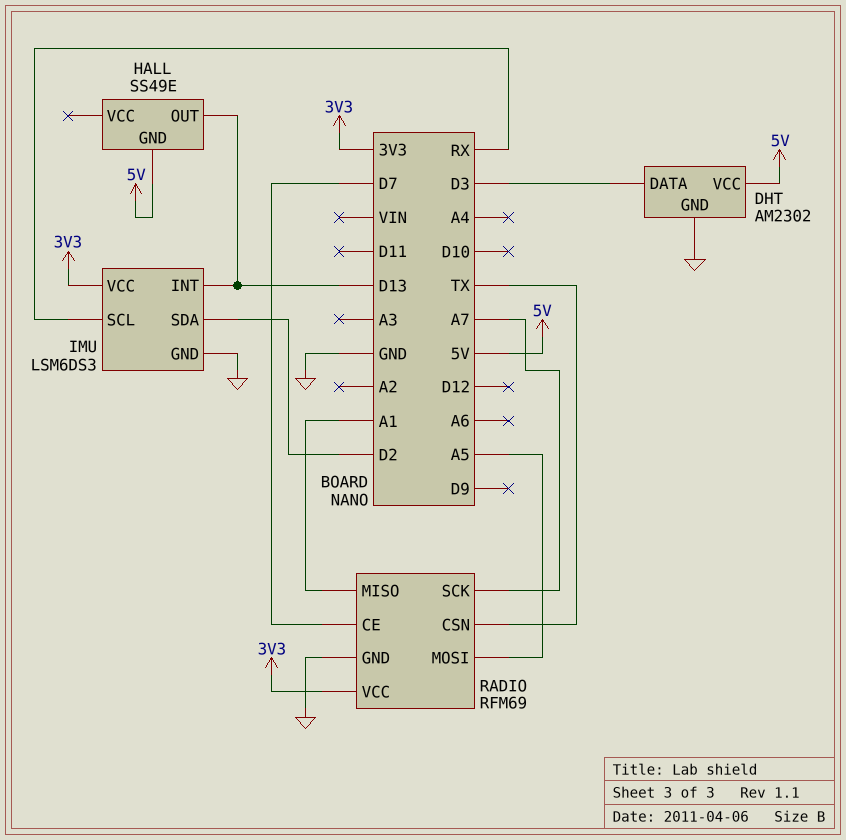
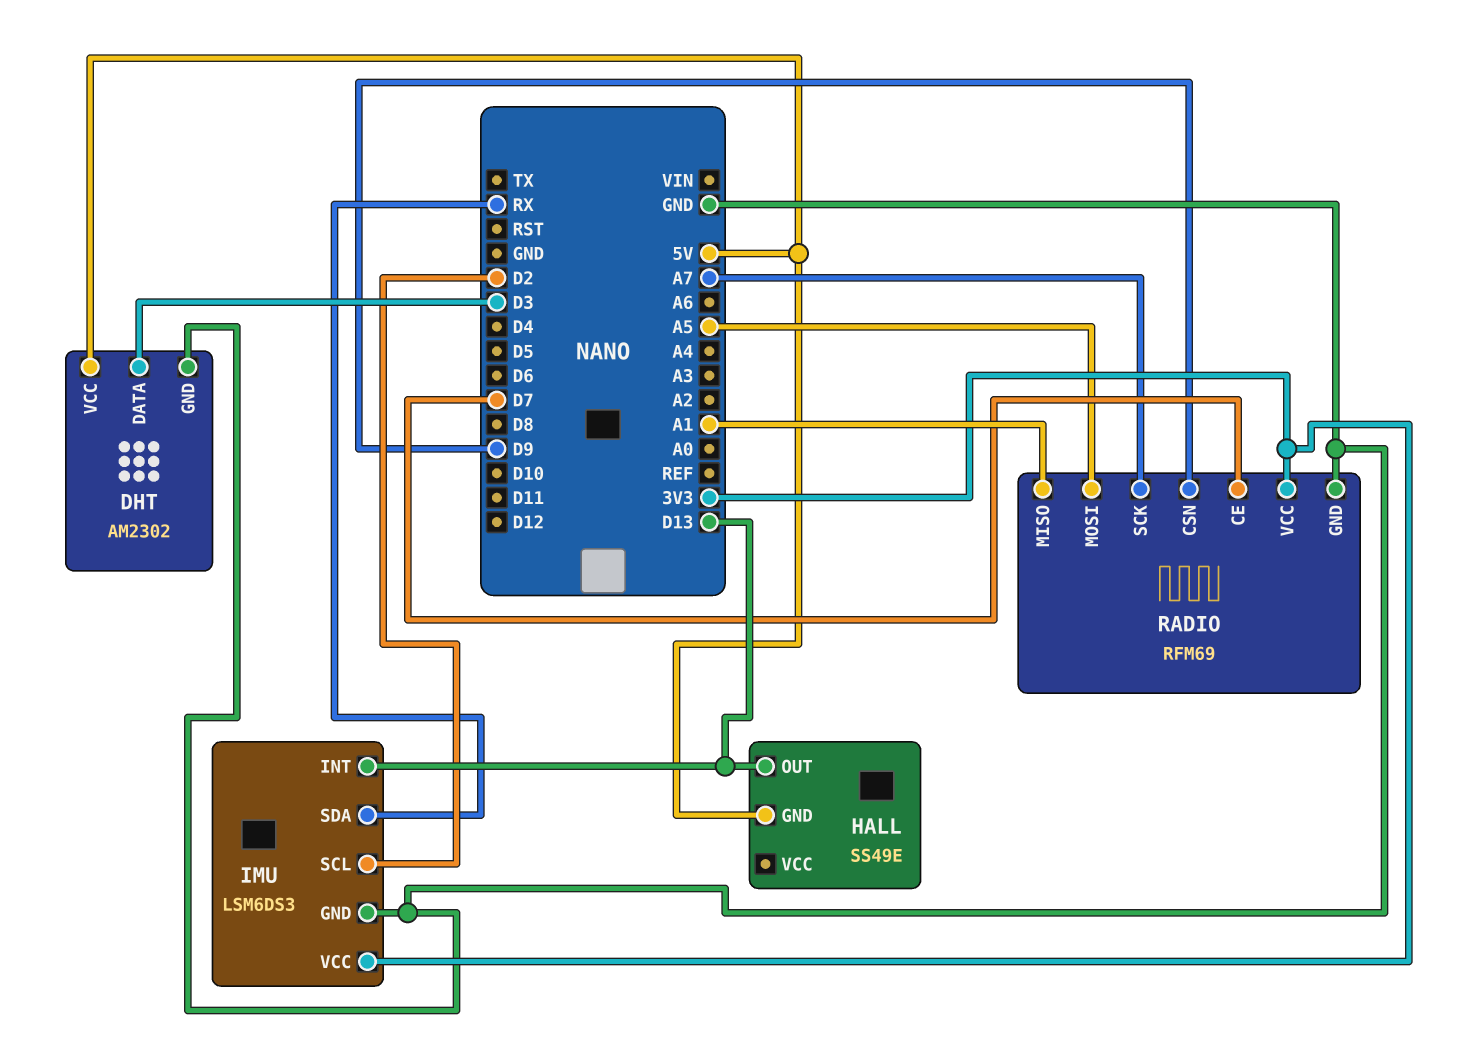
IMU pin SCL: RX -> D2
IMU pin SDA: D2 -> RX
RADIO pin CSN: TX -> D9

